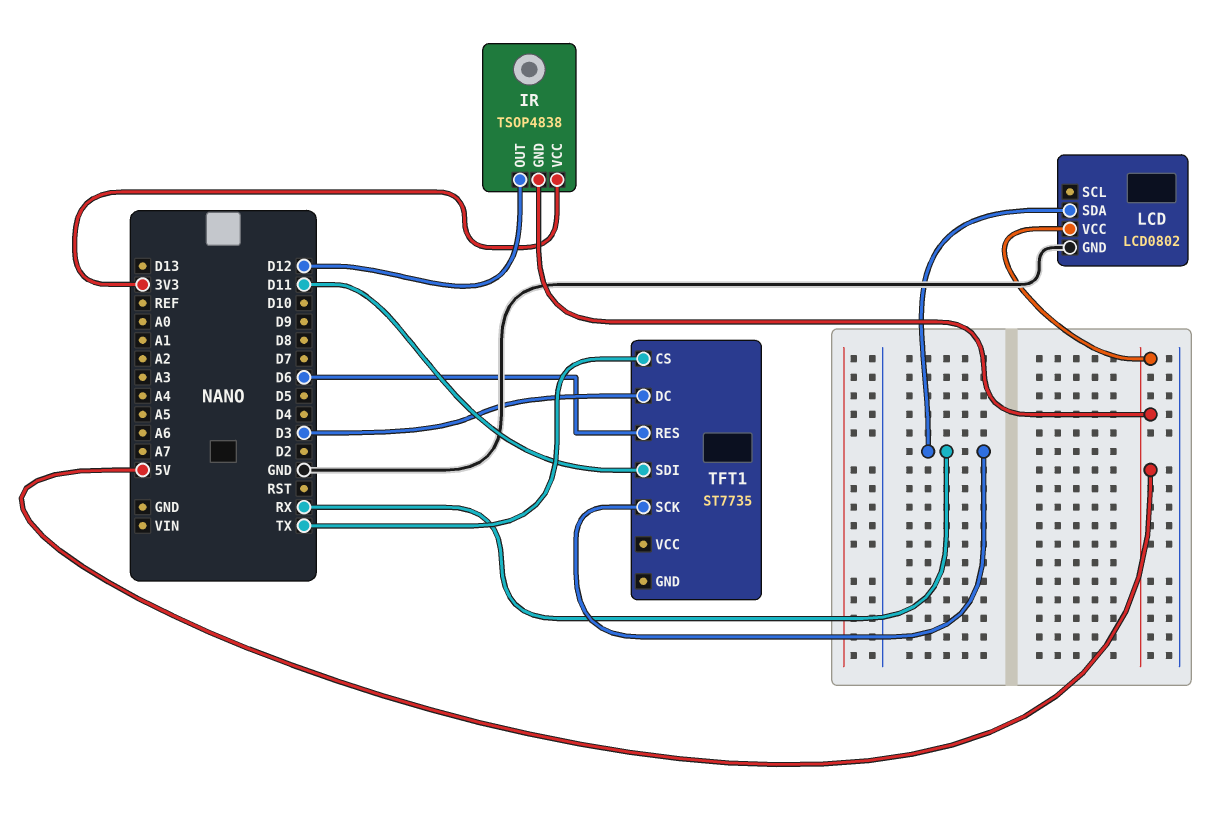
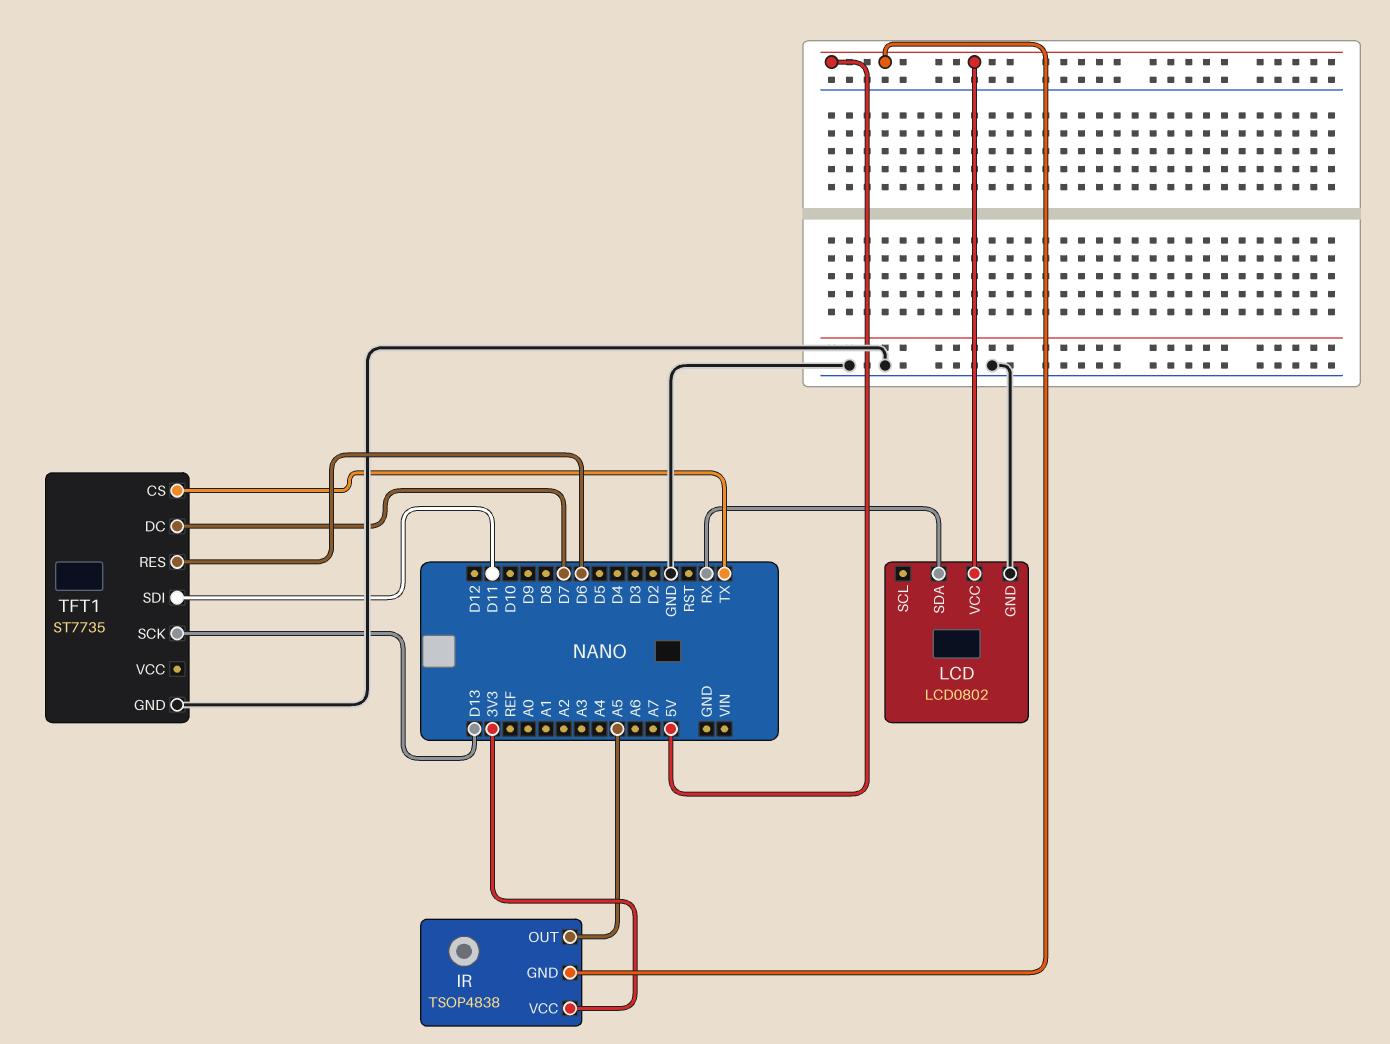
IR pin OUT: D12 -> A5
TFT1 pin DC: D3 -> D7
TFT1 pin GND: none -> GND
TFT1 pin SCK: RX -> D13

